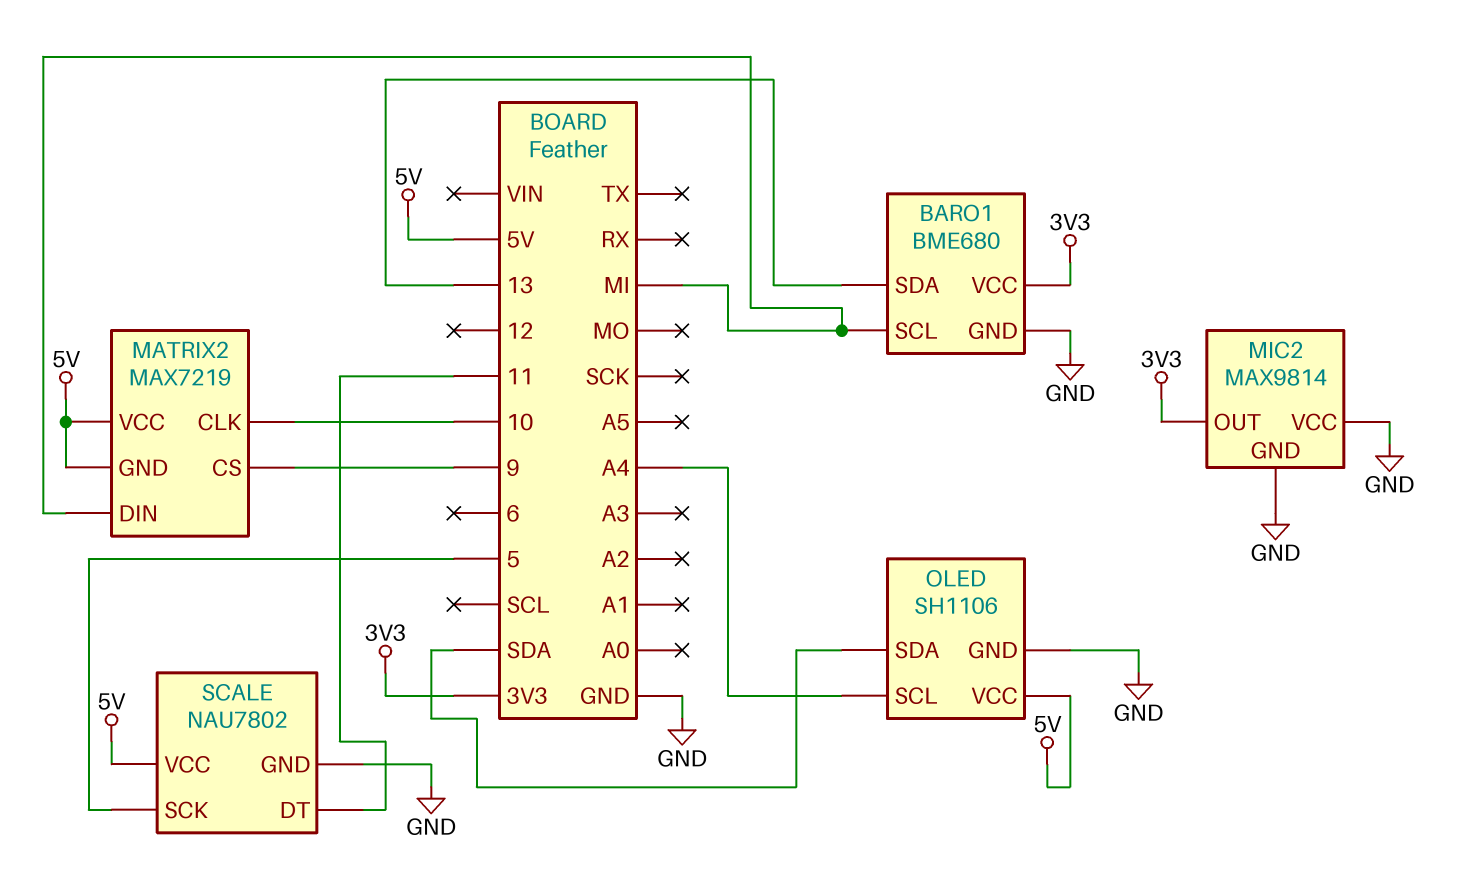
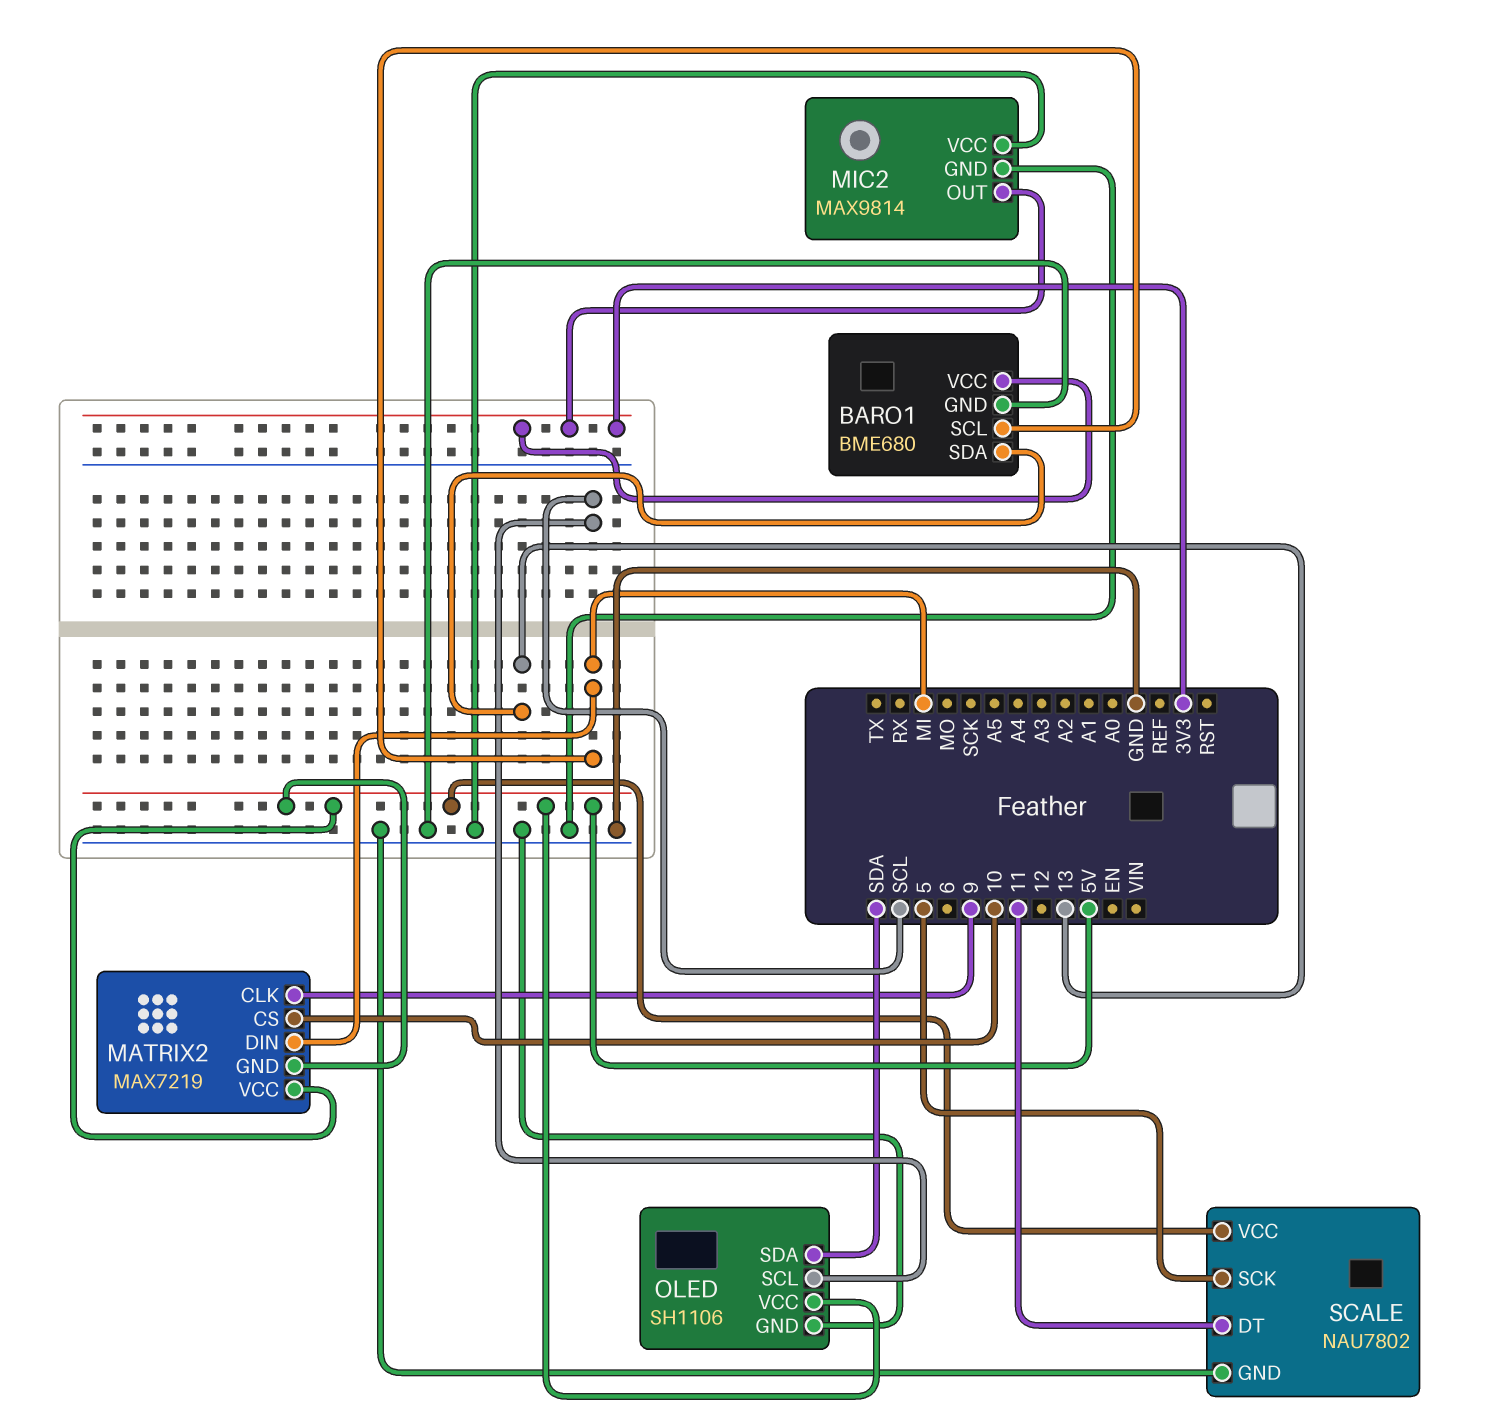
MATRIX2 pin CLK: 10 -> 9
MATRIX2 pin CS: 9 -> 10
OLED pin SCL: A4 -> SCL

